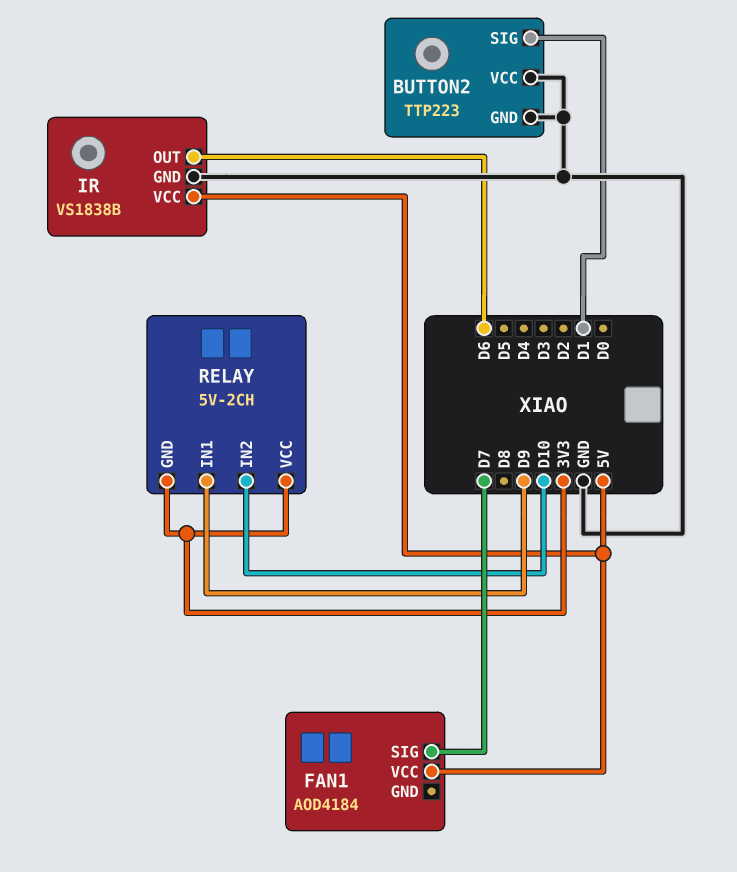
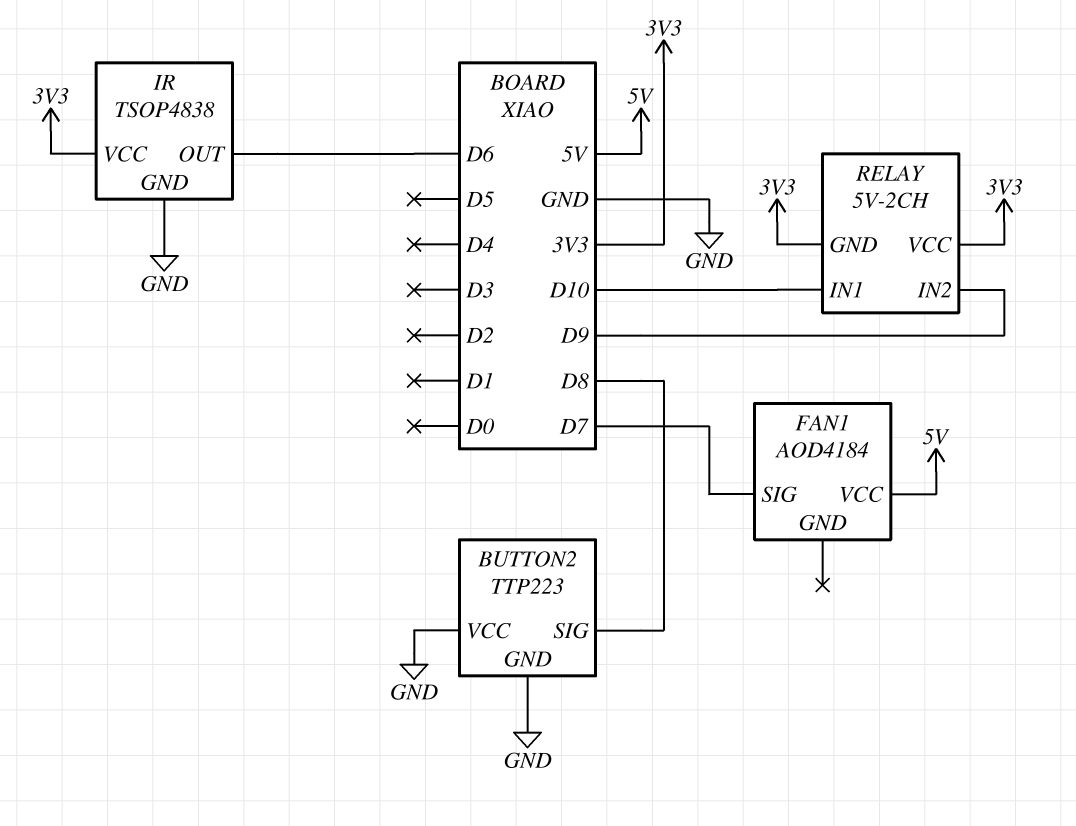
BUTTON2 pin SIG: D1 -> D8
IR: VS1838B -> TSOP4838
IR pin VCC: 5V -> 3V3
RELAY pin IN1: D9 -> D10
RELAY pin IN2: D10 -> D9

